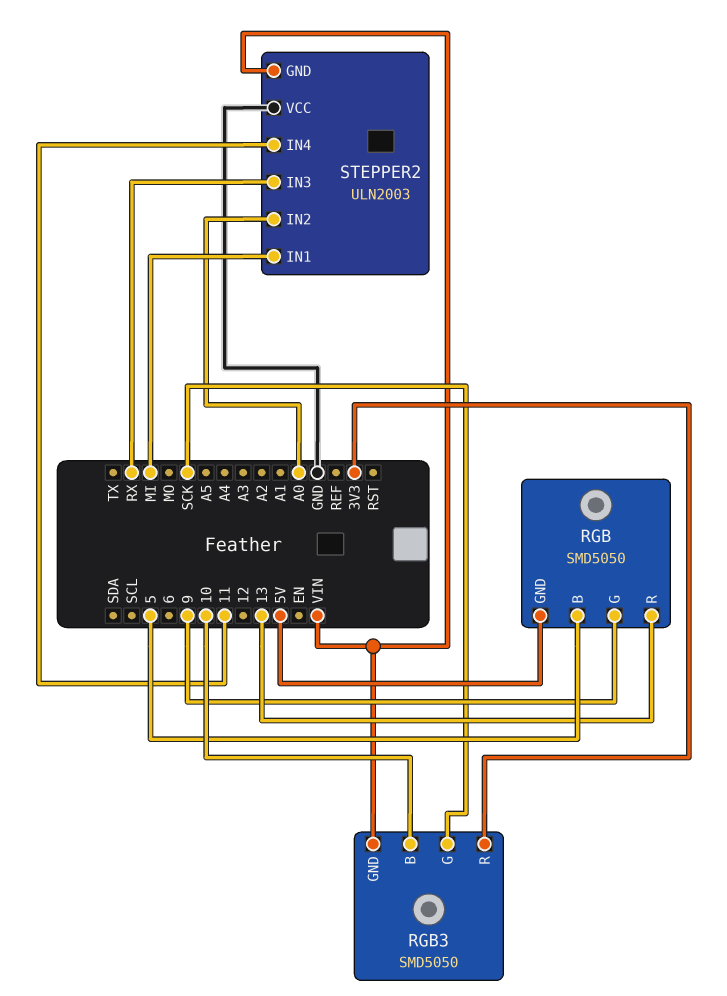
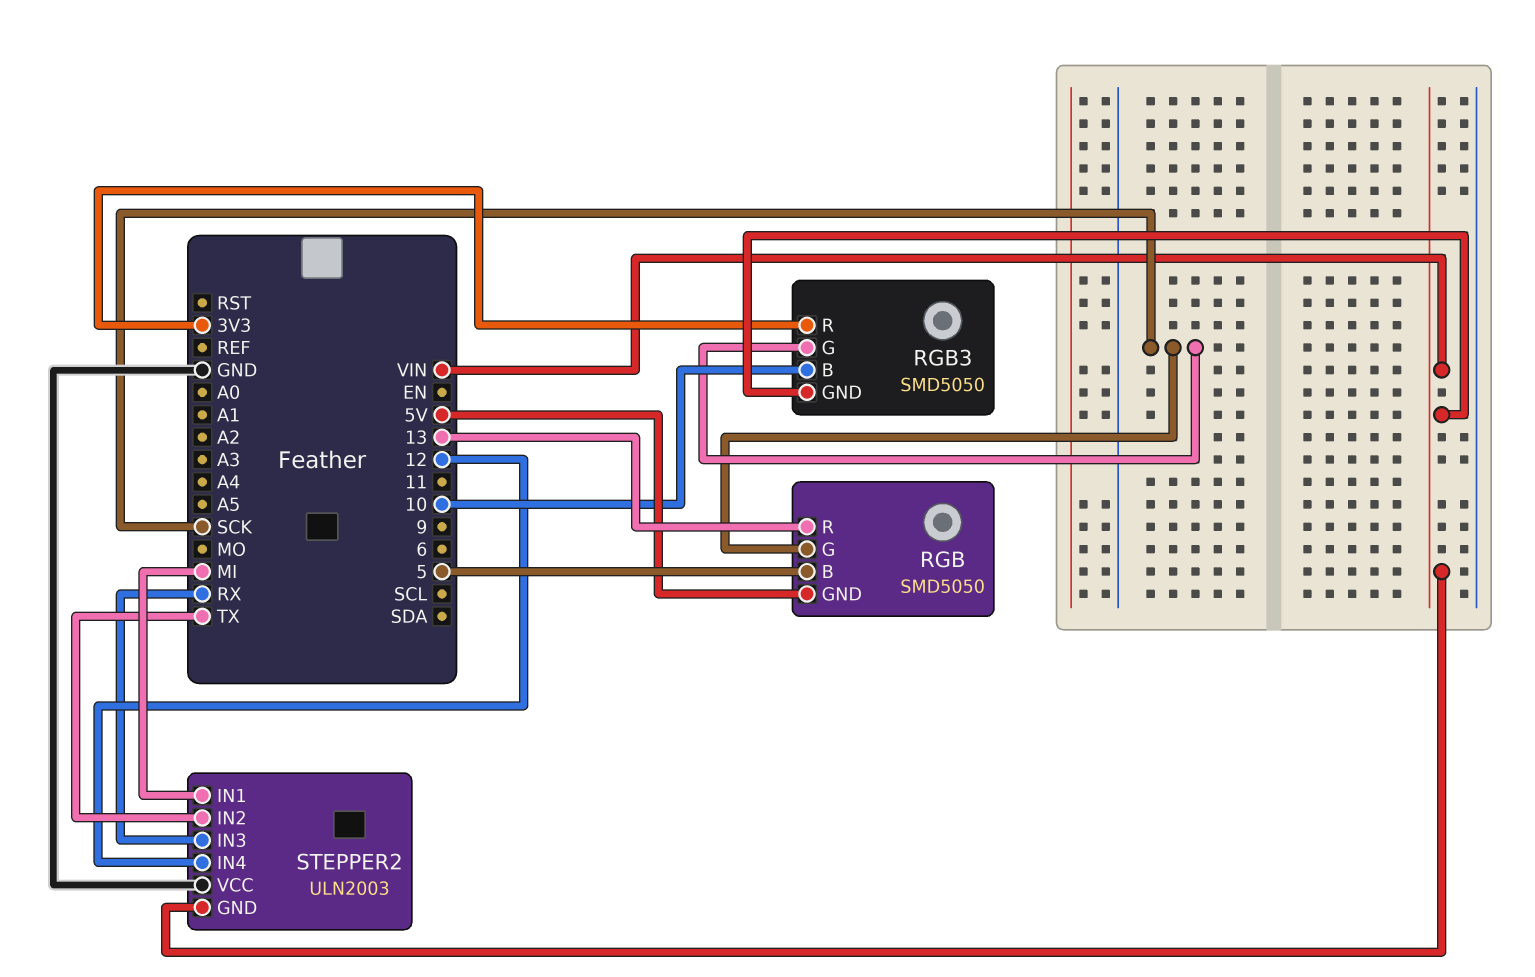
RGB pin G: 9 -> SCK
STEPPER2 pin IN2: A0 -> TX
STEPPER2 pin IN4: 11 -> 12

